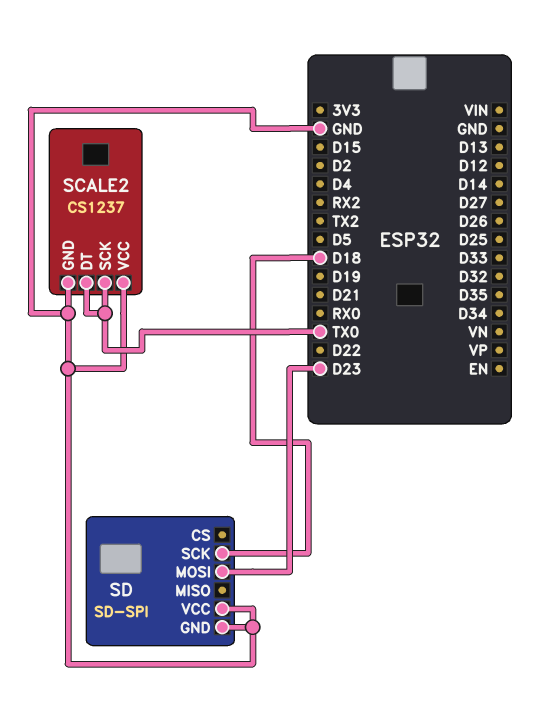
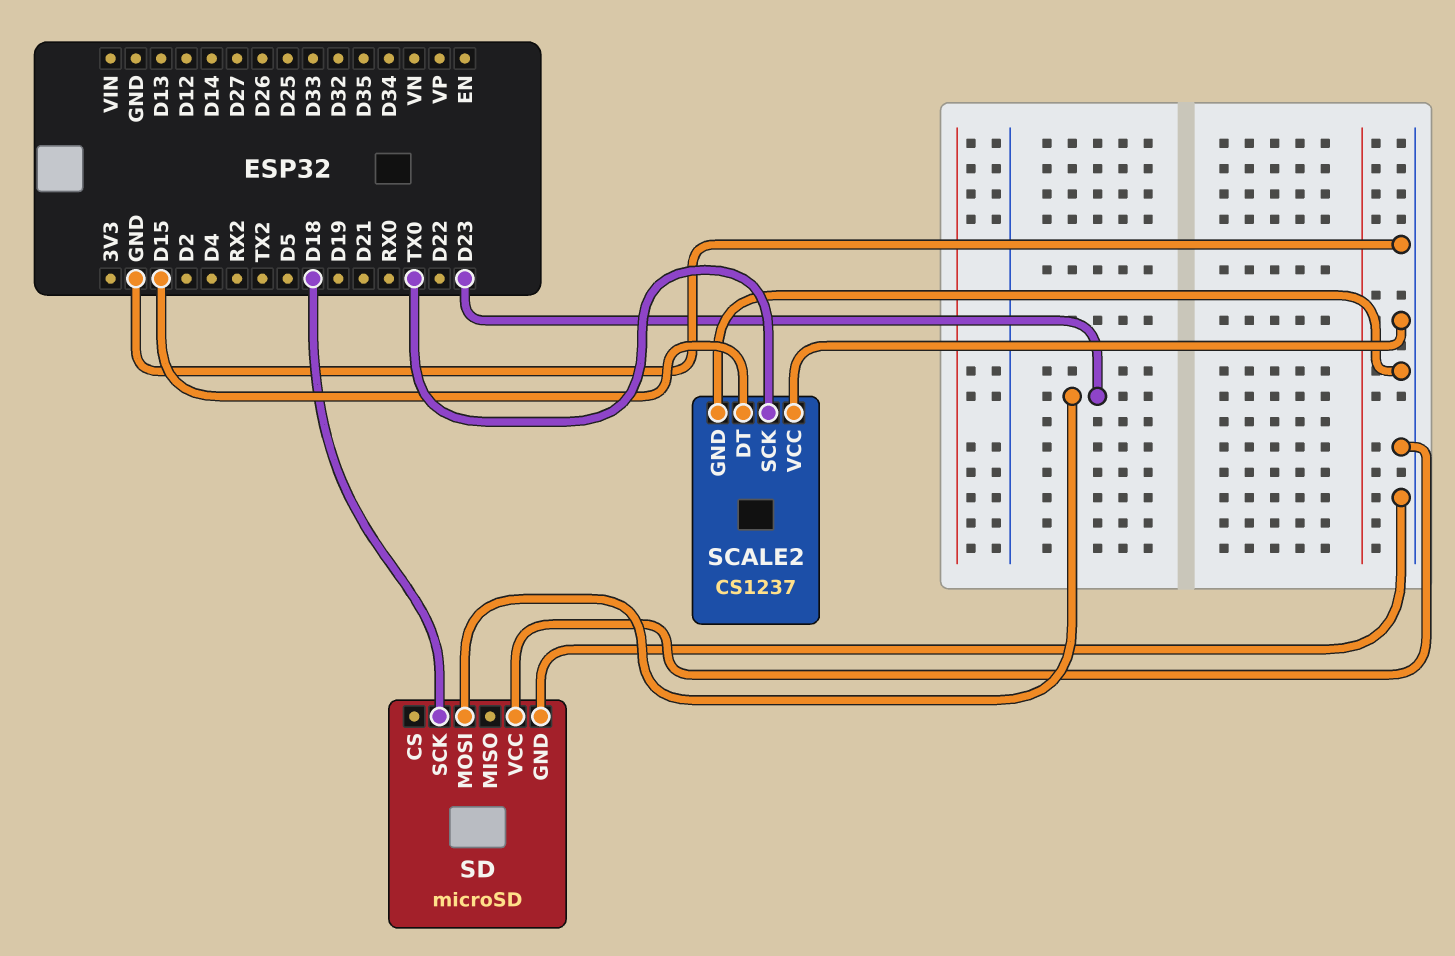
SCALE2 pin DT: TX0 -> D15
SD: SD-SPI -> microSD

